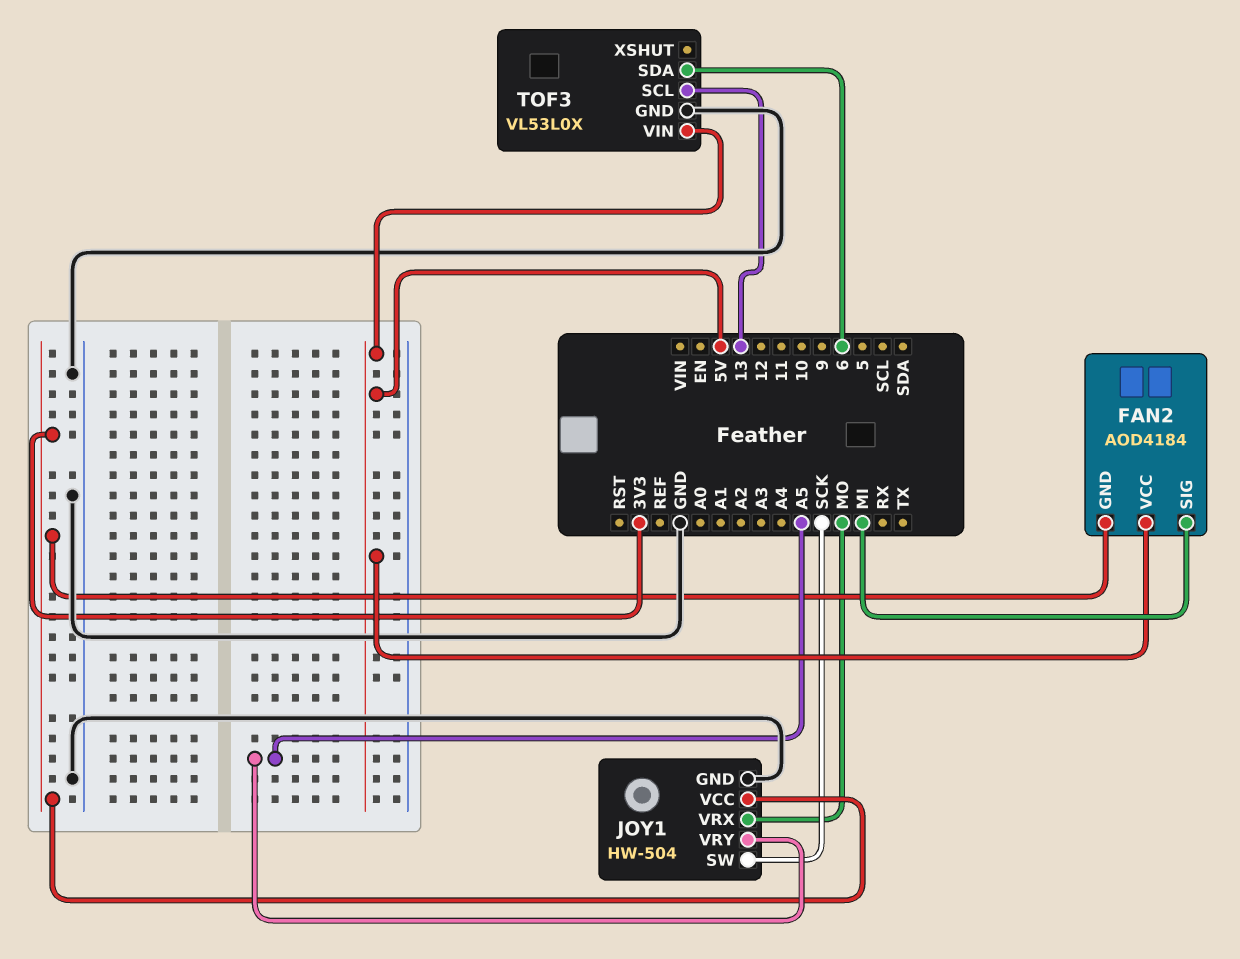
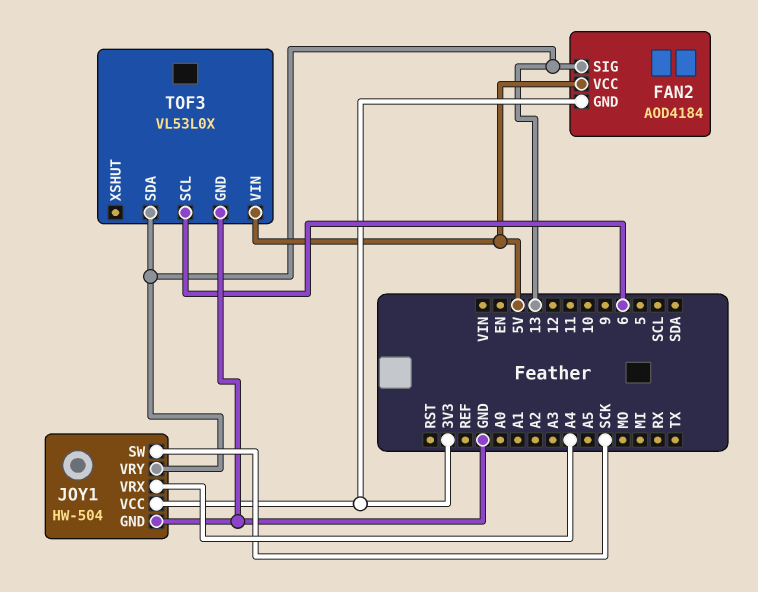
FAN2 pin SIG: MI -> 13
JOY1 pin VRX: MO -> A4
JOY1 pin VRY: A5 -> 13
TOF3 pin SCL: 13 -> 6
TOF3 pin SDA: 6 -> 13

